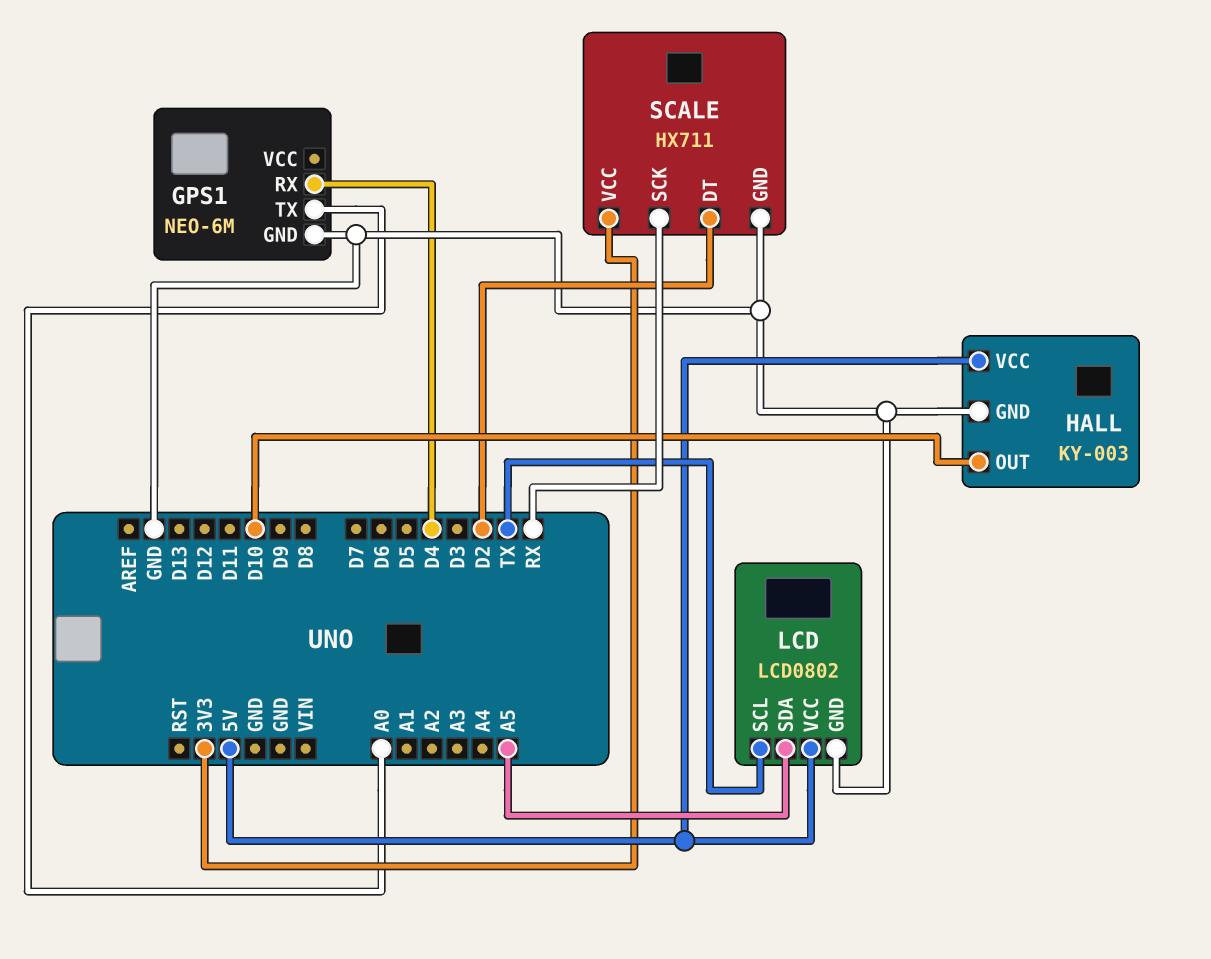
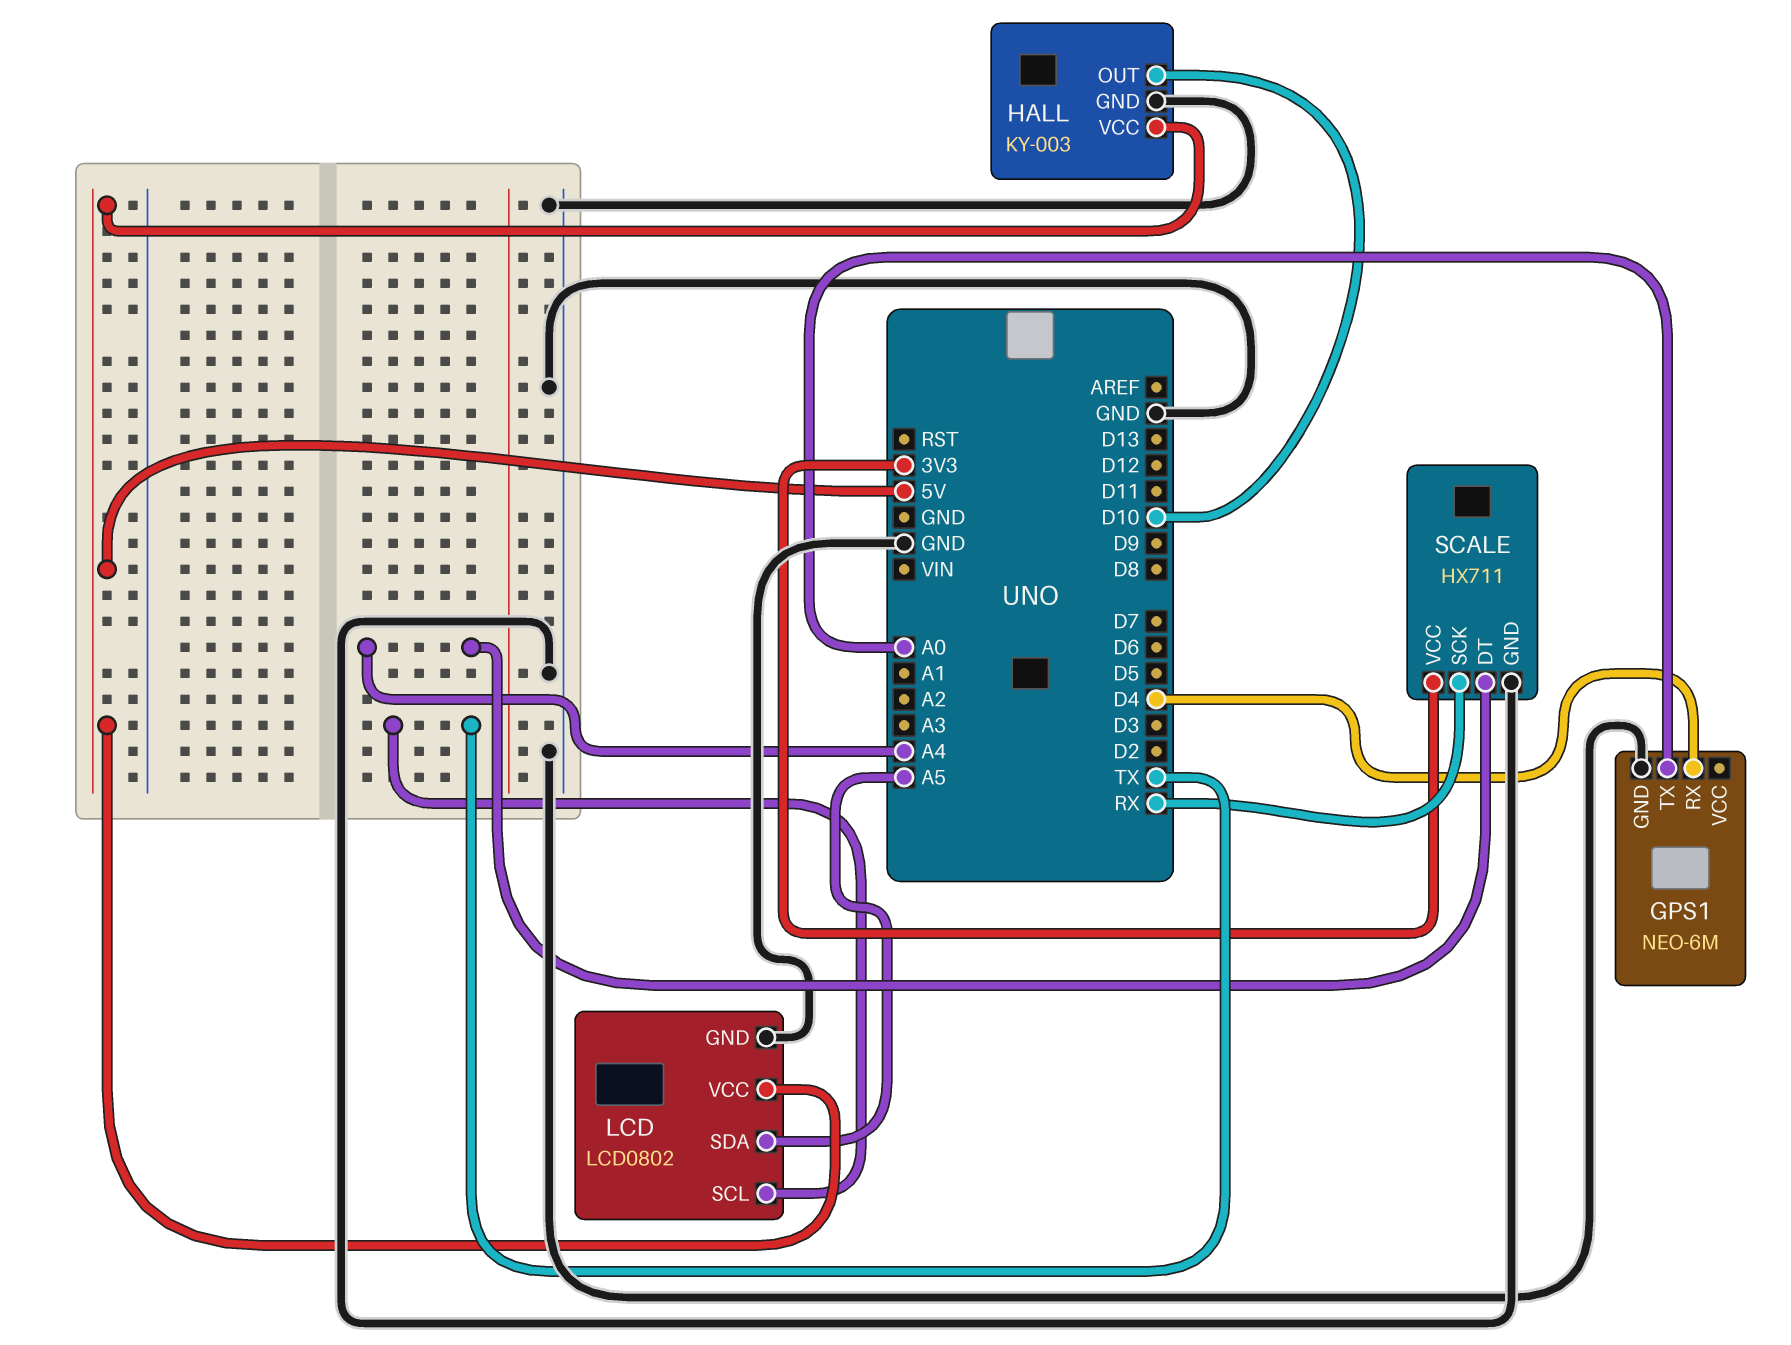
SCALE pin DT: D2 -> A4

